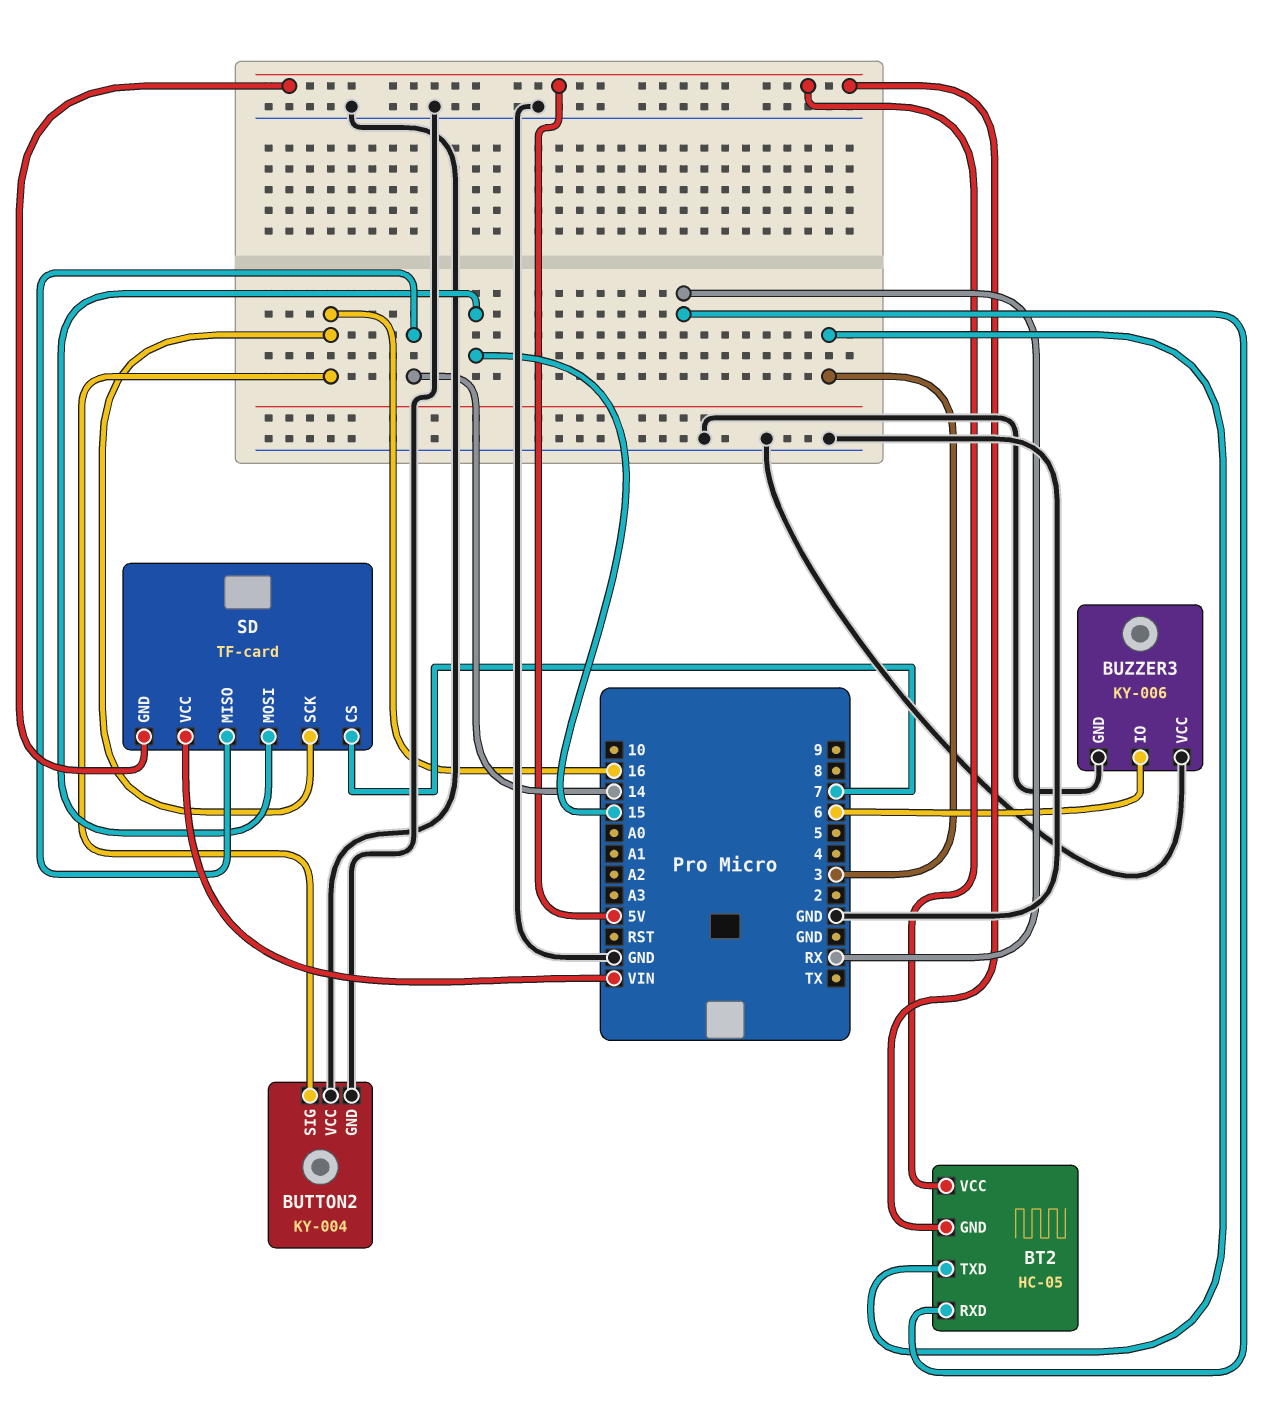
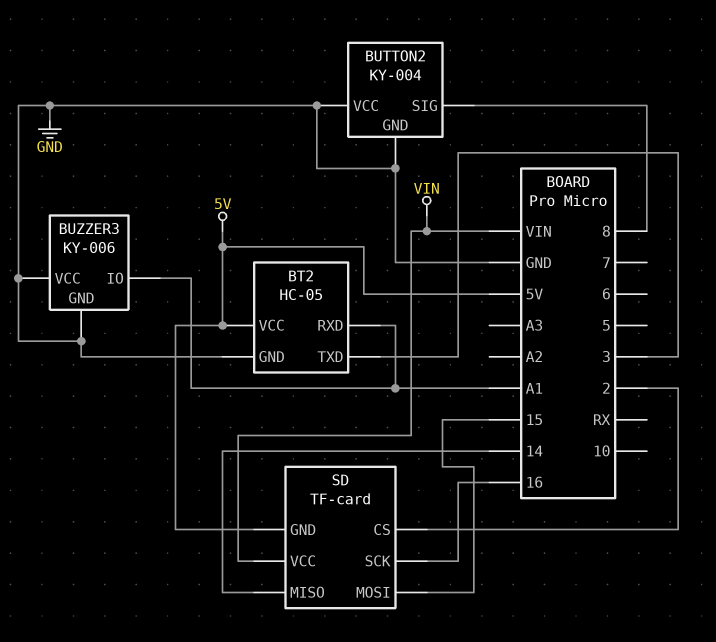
BT2 pin GND: 5V -> GND
BT2 pin RXD: RX -> A1
BUTTON2 pin SIG: 16 -> 8
BUZZER3 pin IO: 6 -> A1
SD pin CS: 7 -> 2

